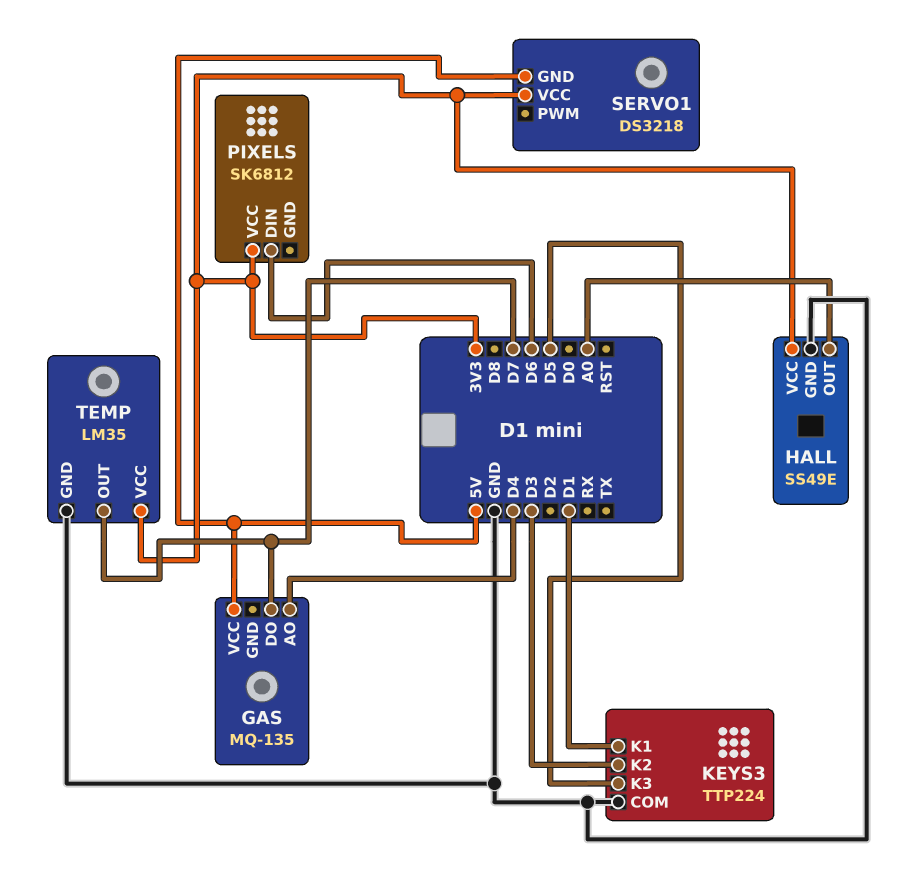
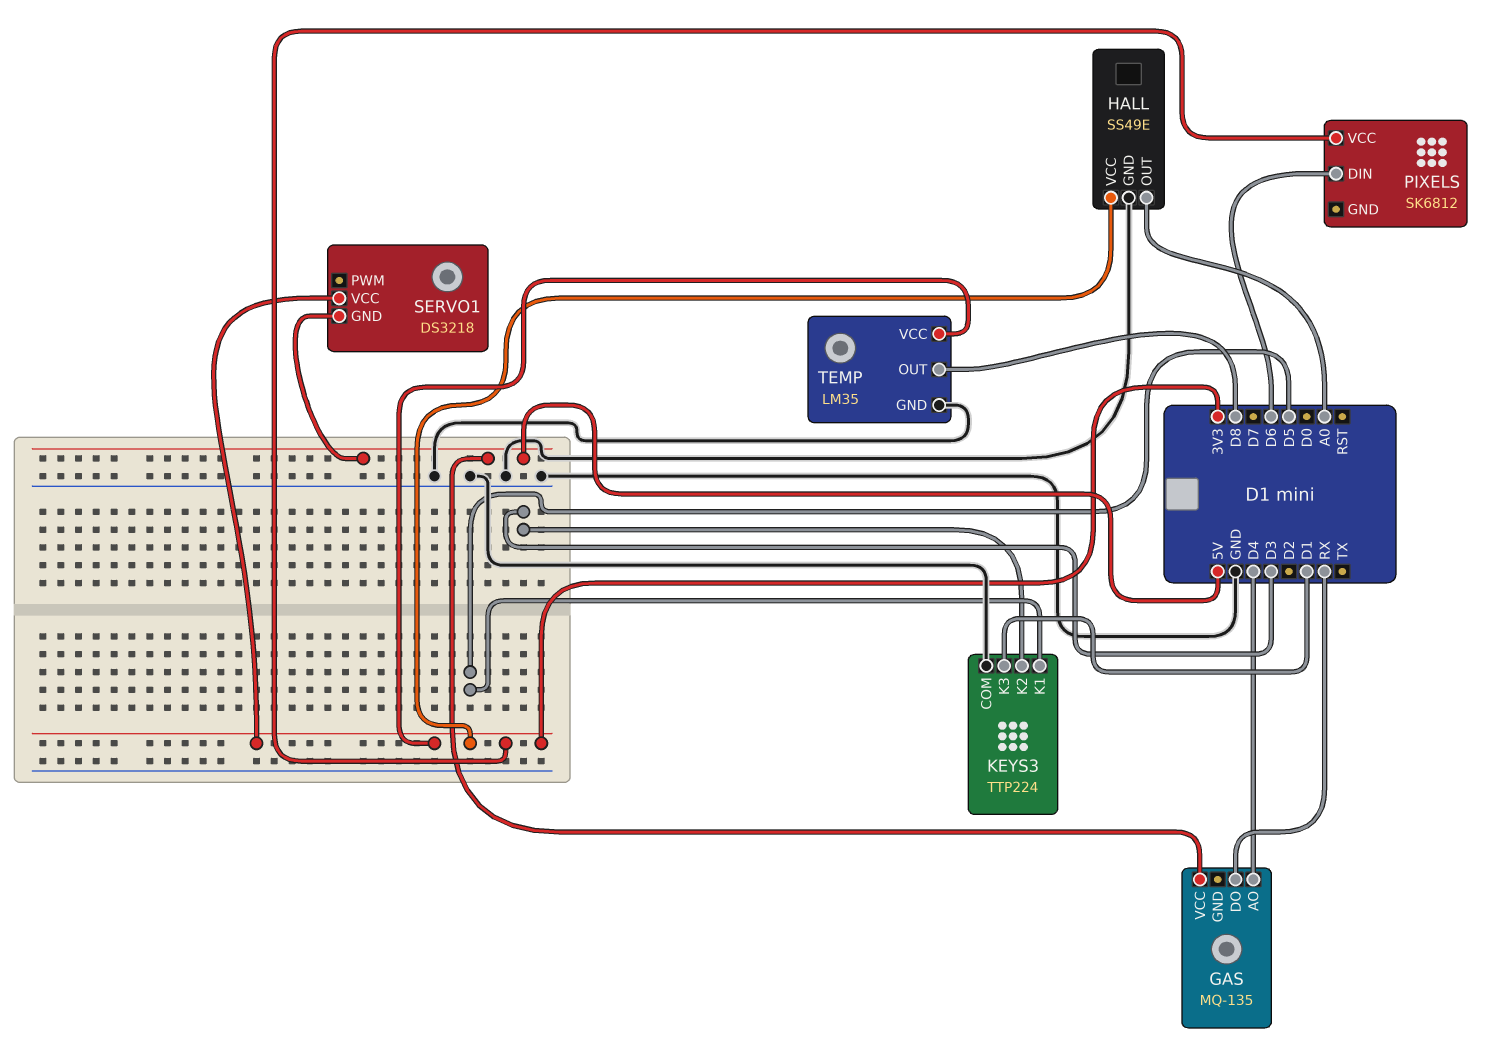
GAS pin DO: D7 -> RX
KEYS3 pin K1: D1 -> D5
KEYS3 pin K3: D5 -> D1
TEMP pin OUT: D7 -> D8

